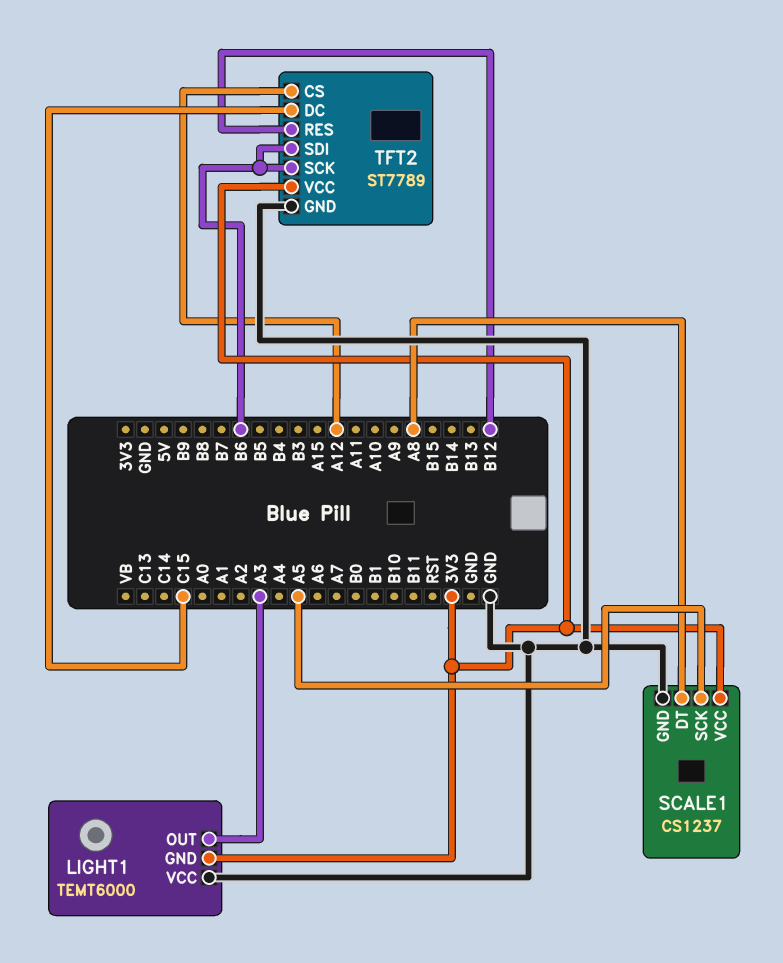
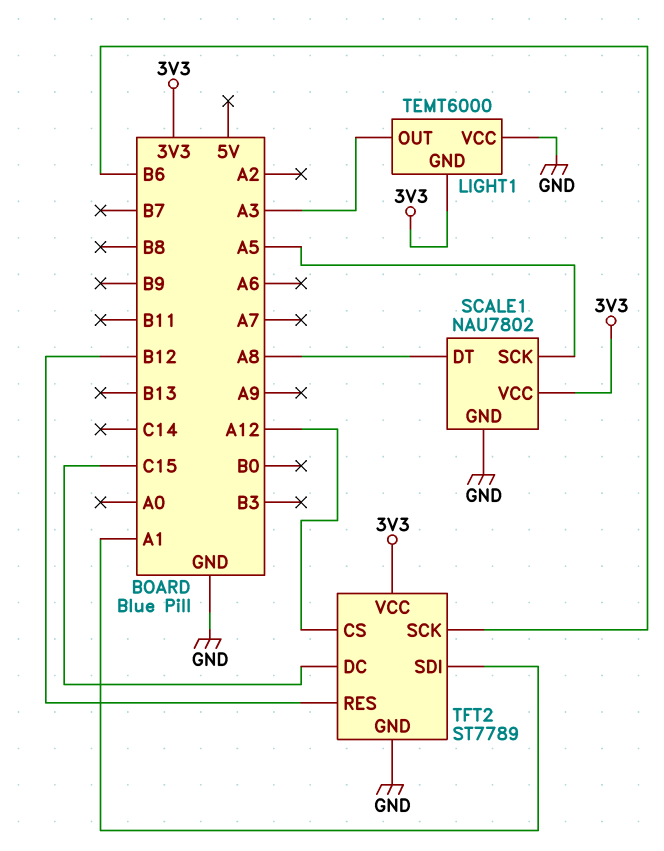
SCALE1: CS1237 -> NAU7802
TFT2 pin SDI: B6 -> A1

